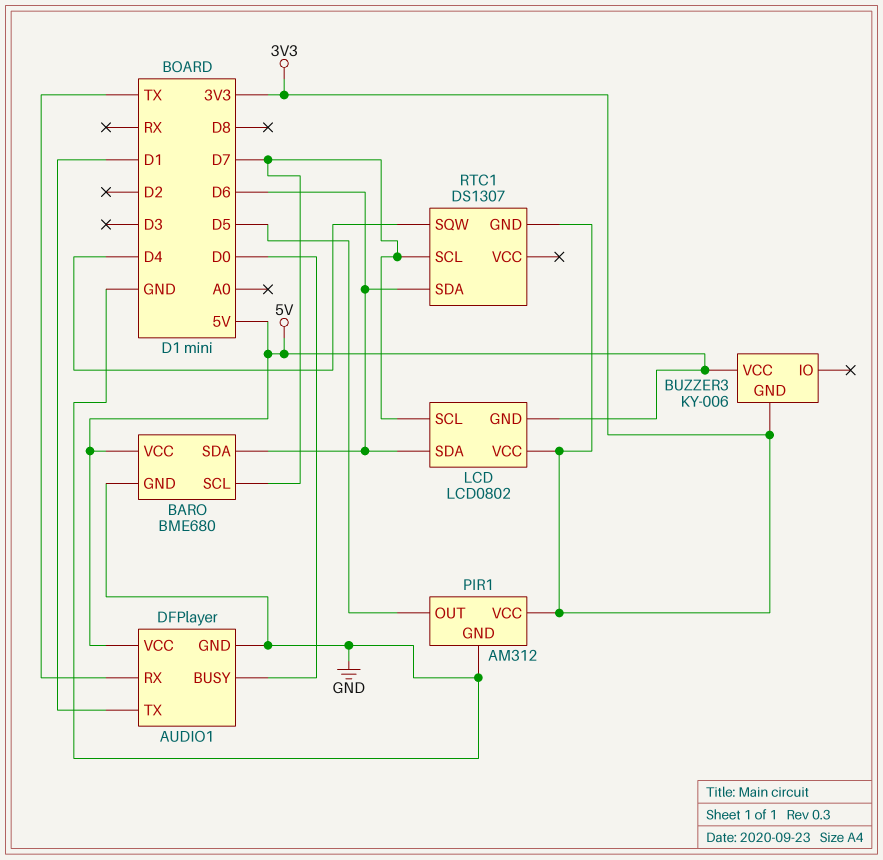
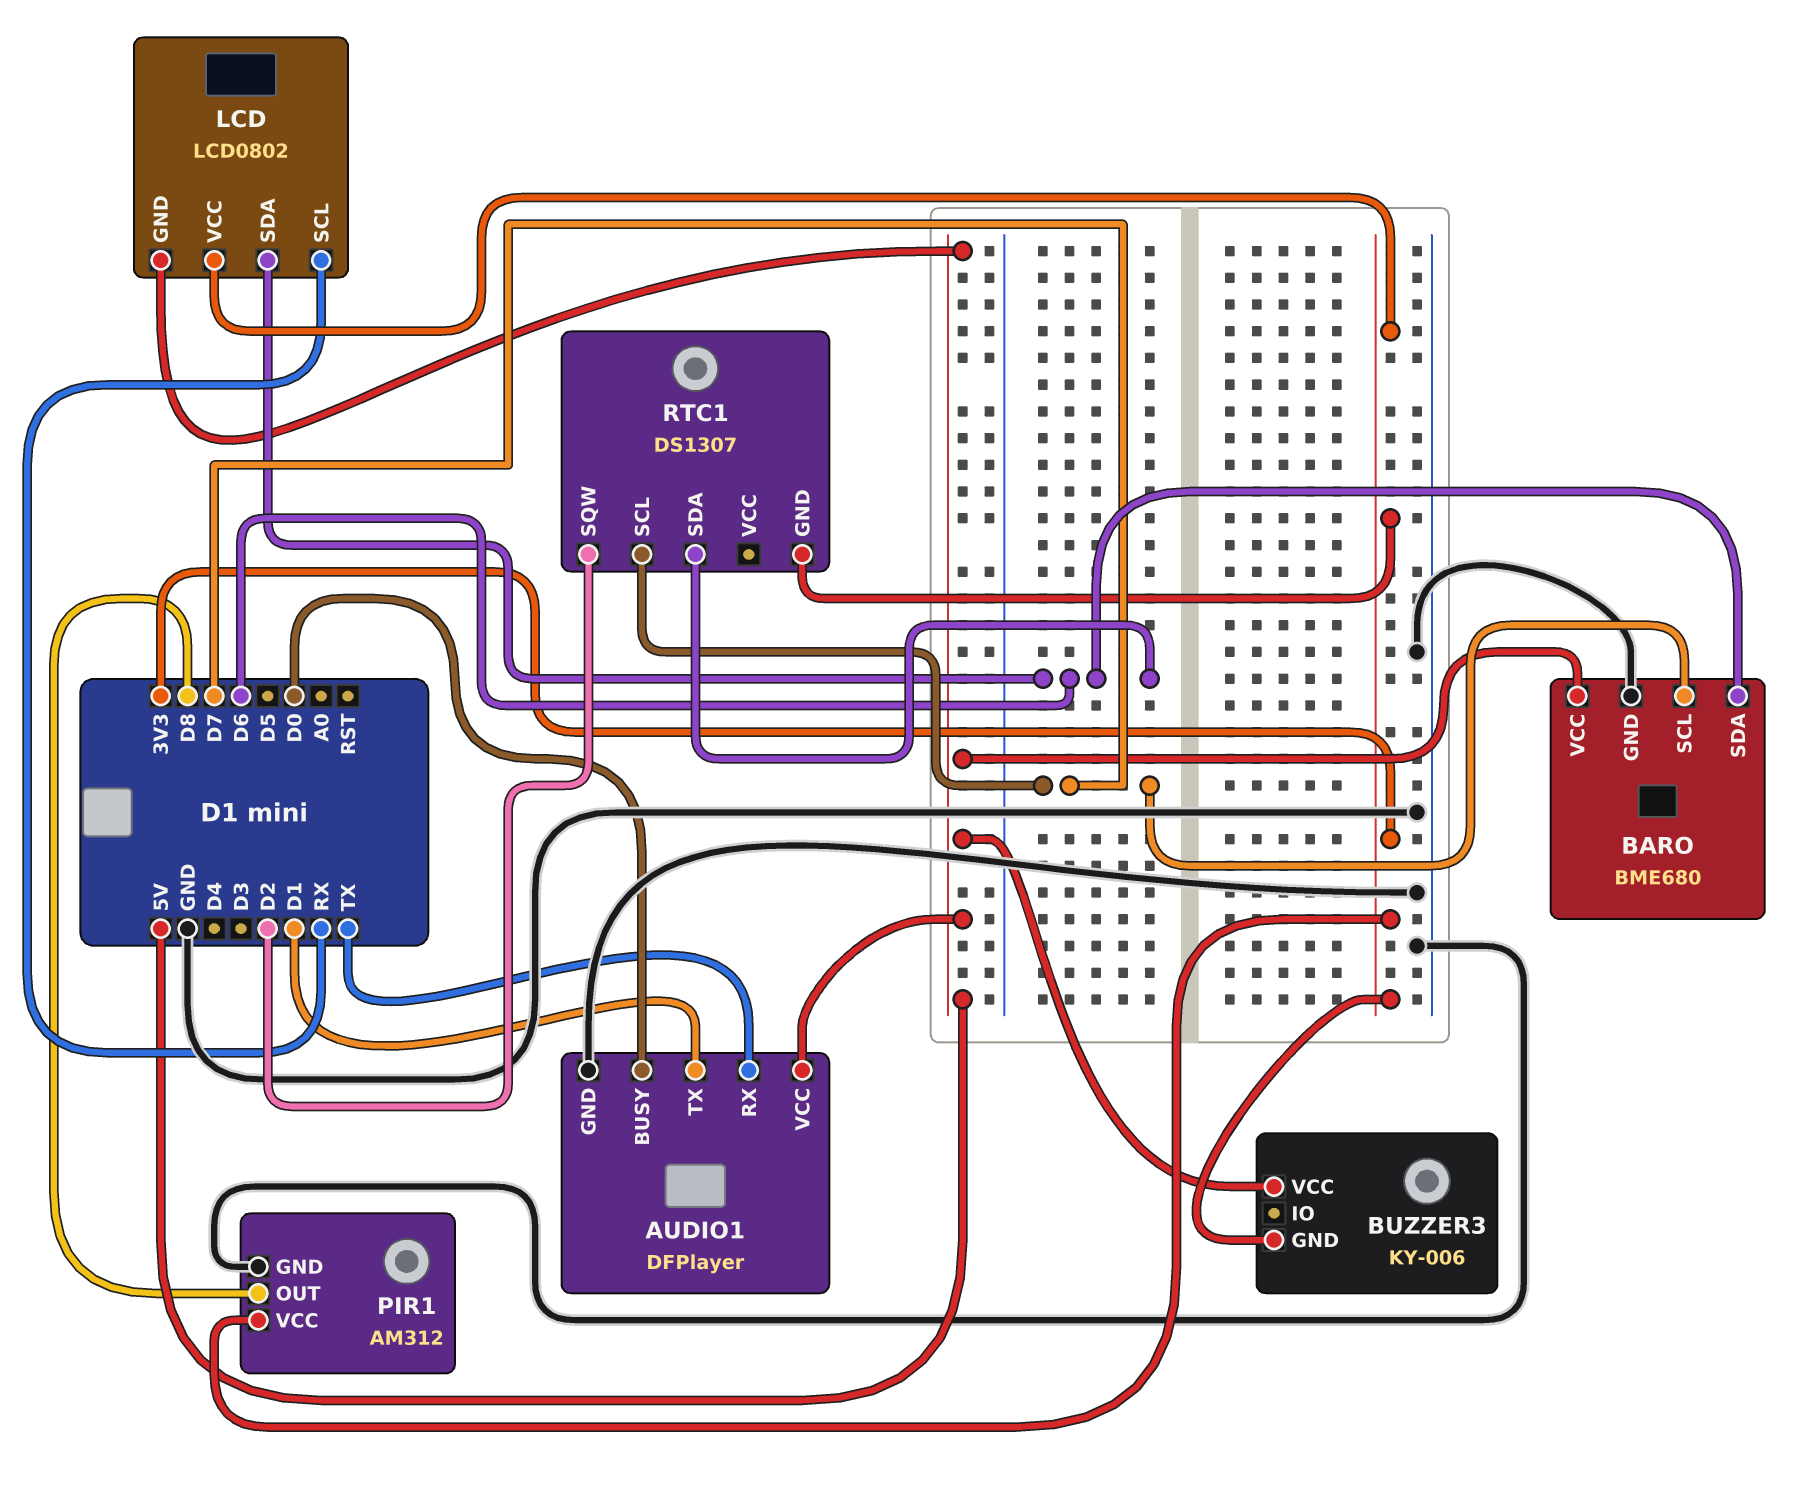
LCD pin SCL: D7 -> RX
PIR1 pin OUT: D5 -> D8
RTC1 pin SQW: D4 -> D2

